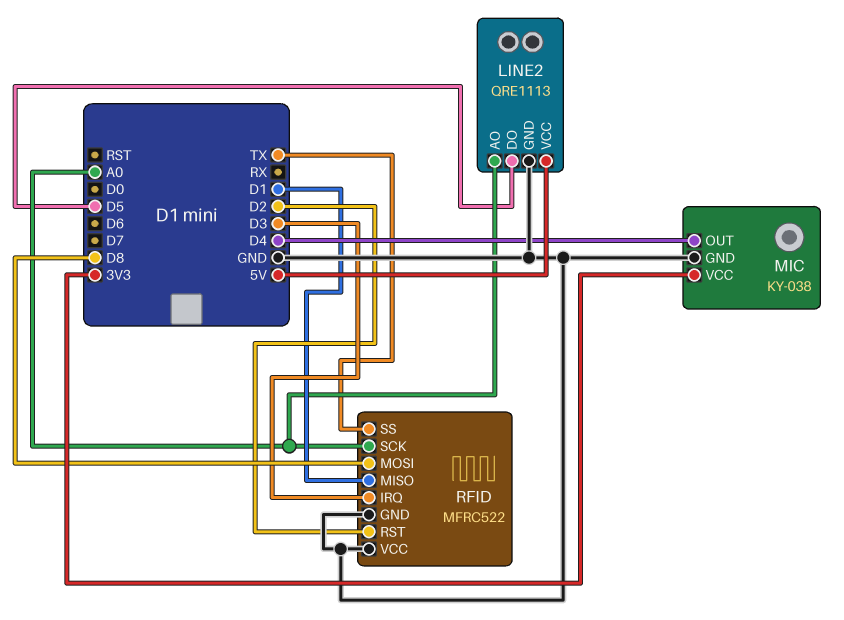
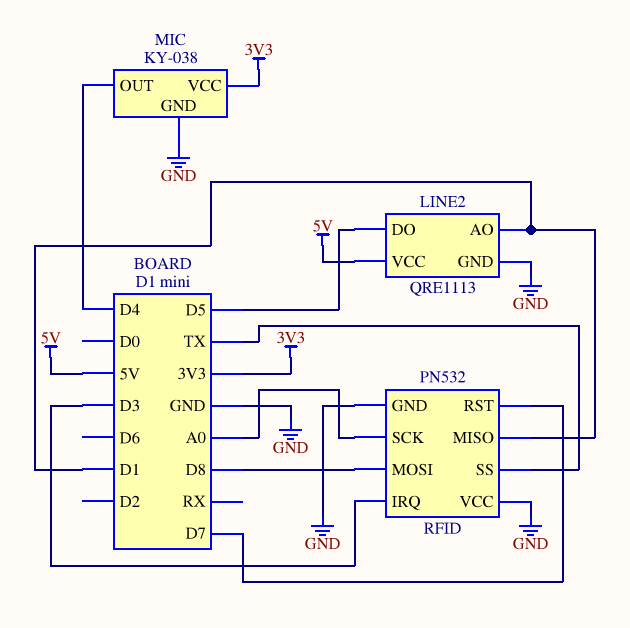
LINE2 pin AO: A0 -> D1
RFID: MFRC522 -> PN532
RFID pin RST: D2 -> D7

